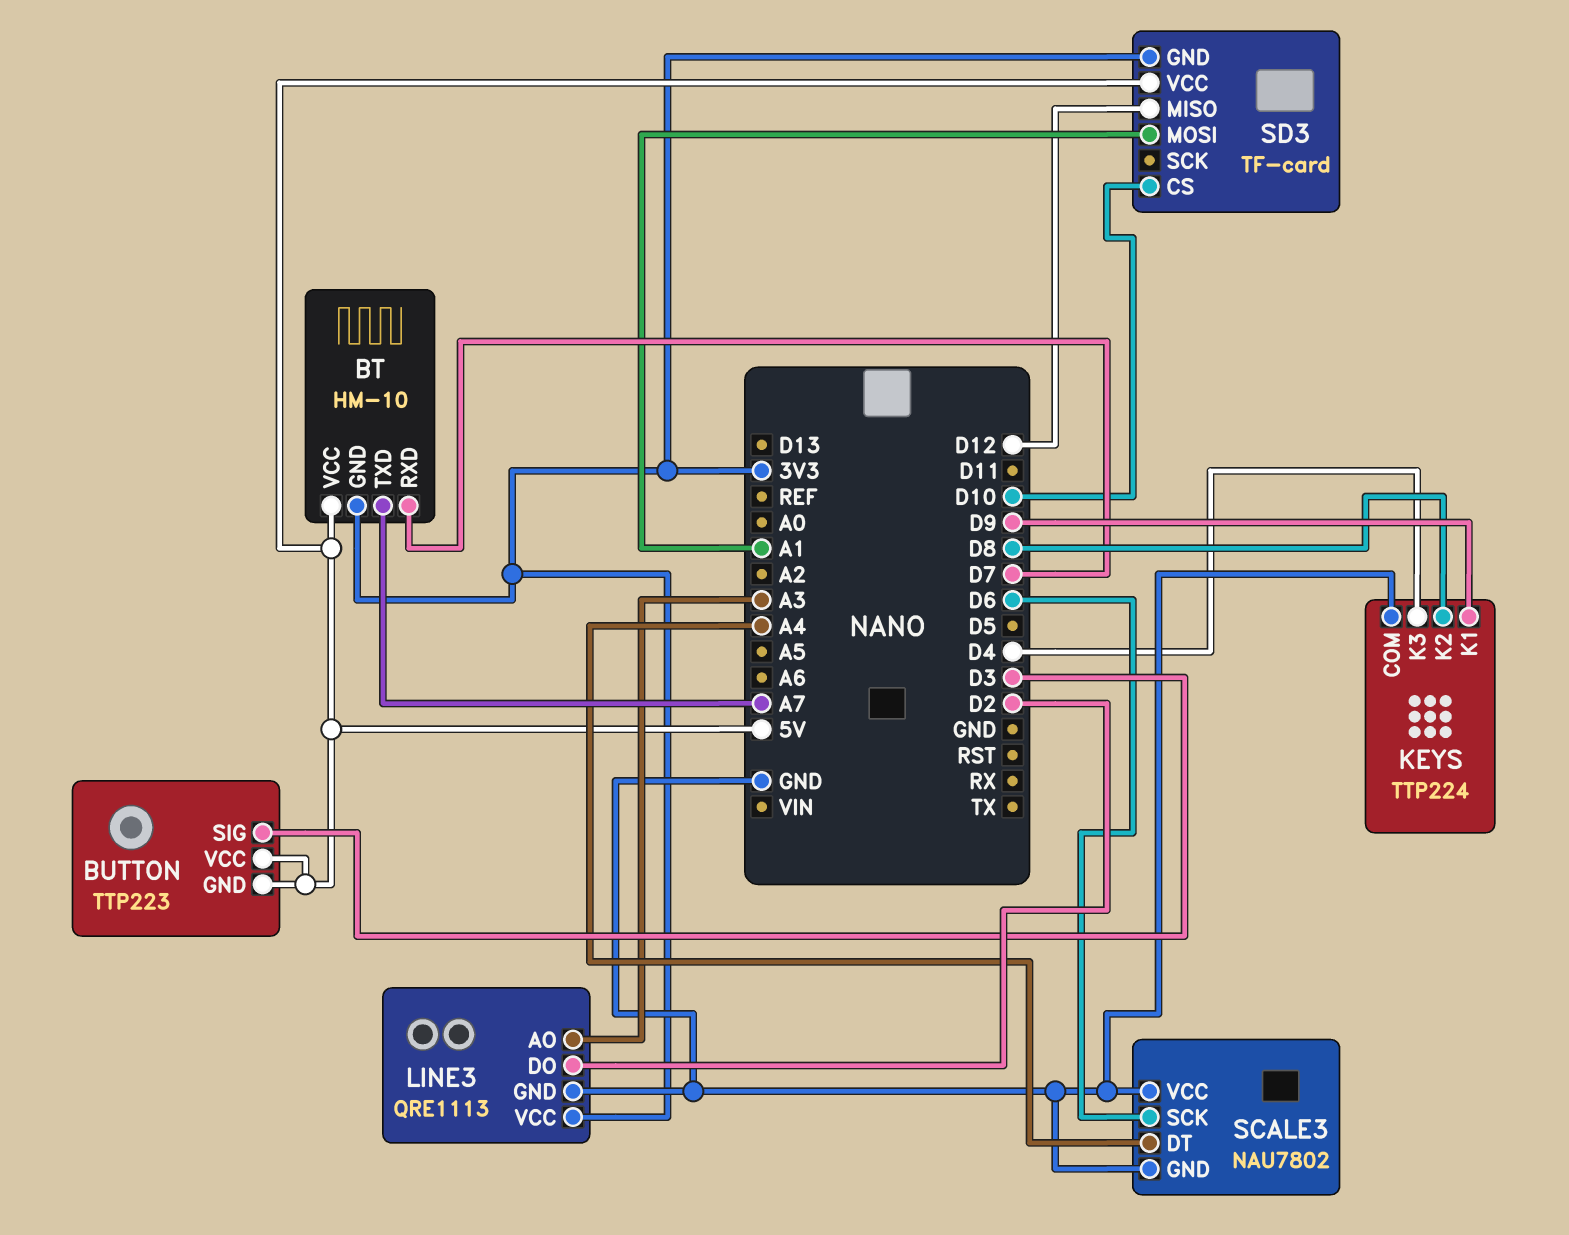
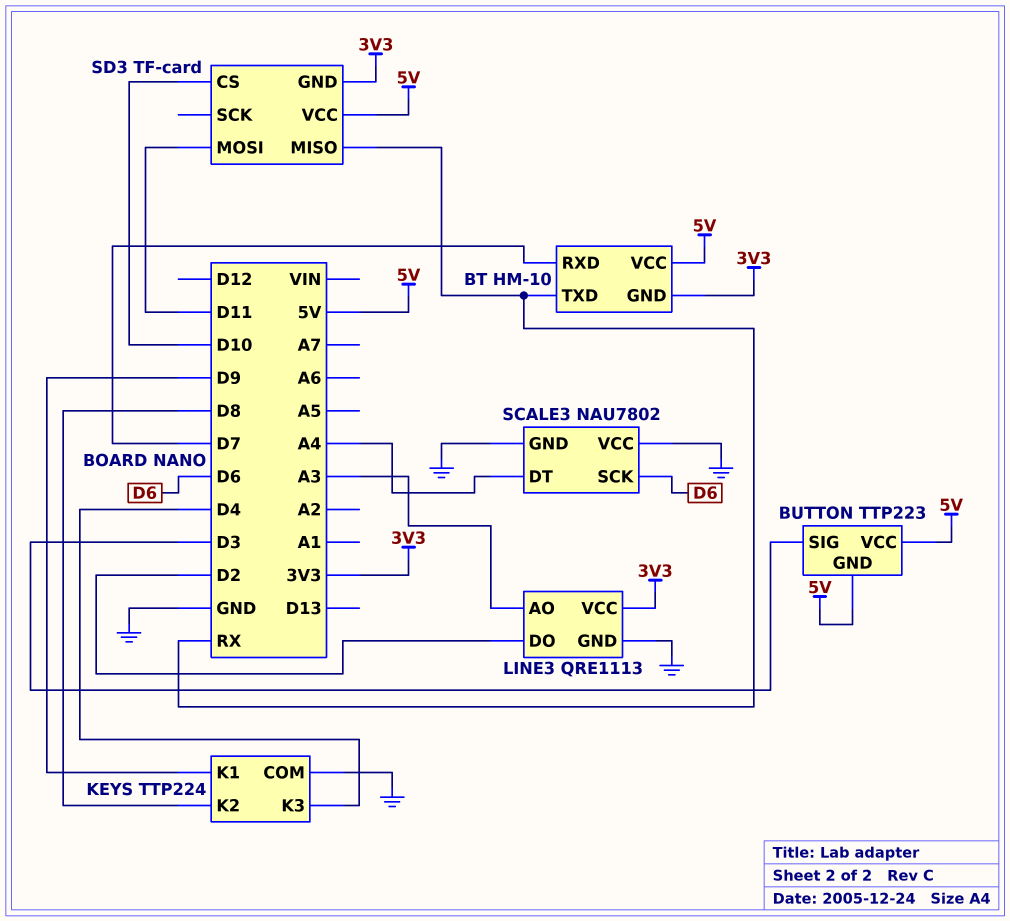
BT pin TXD: A7 -> RX
SD3 pin MISO: D12 -> RX
SD3 pin MOSI: A1 -> D11

